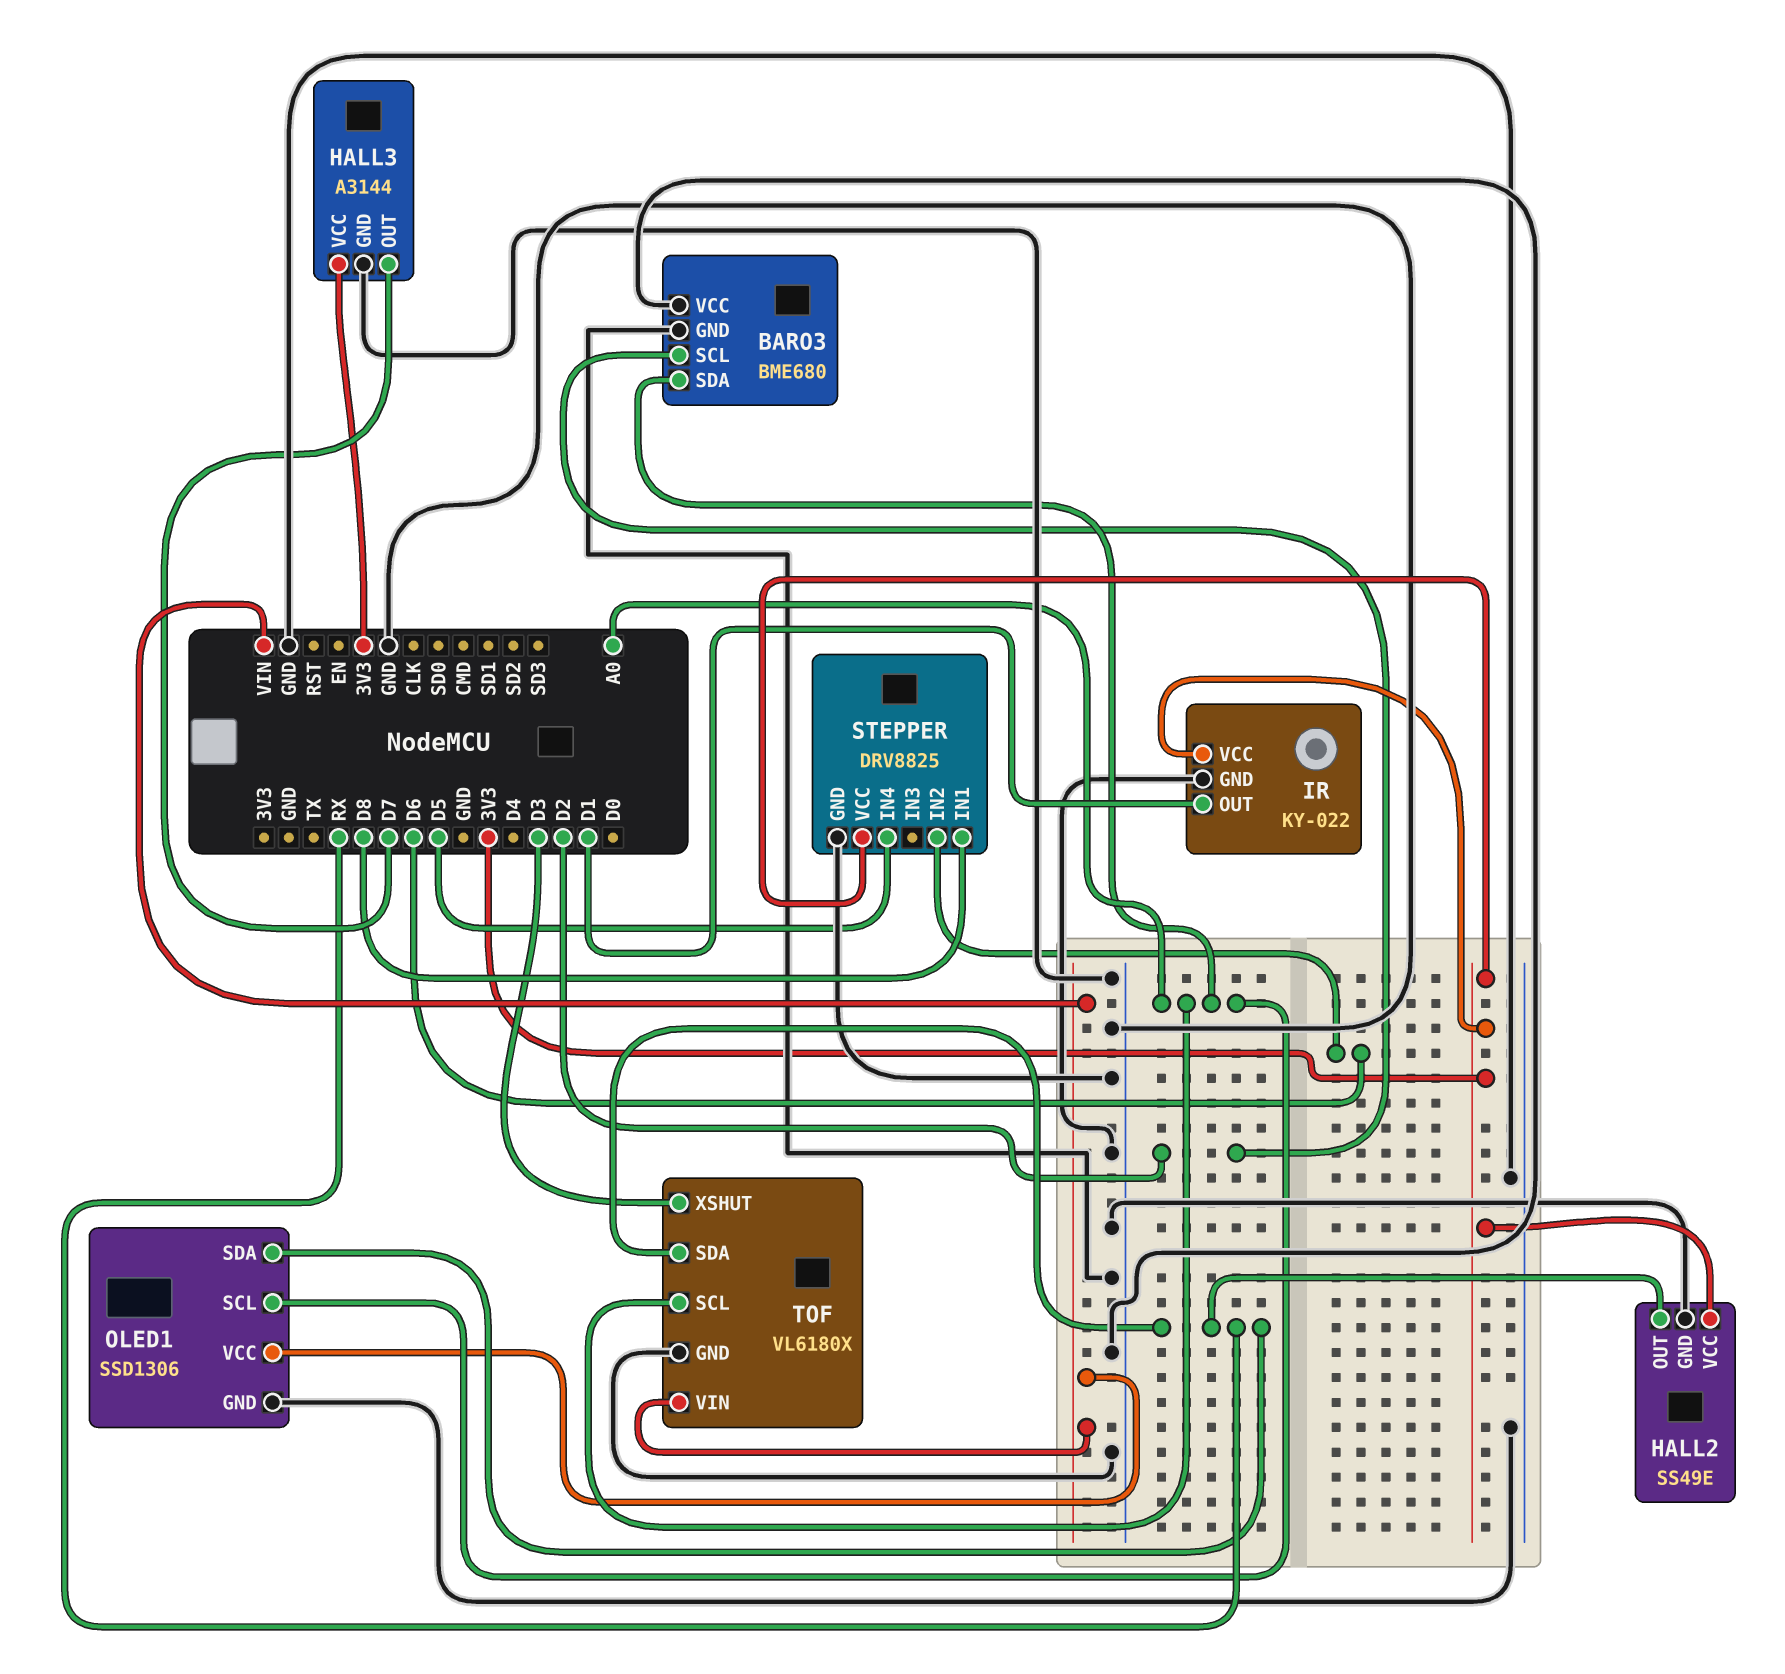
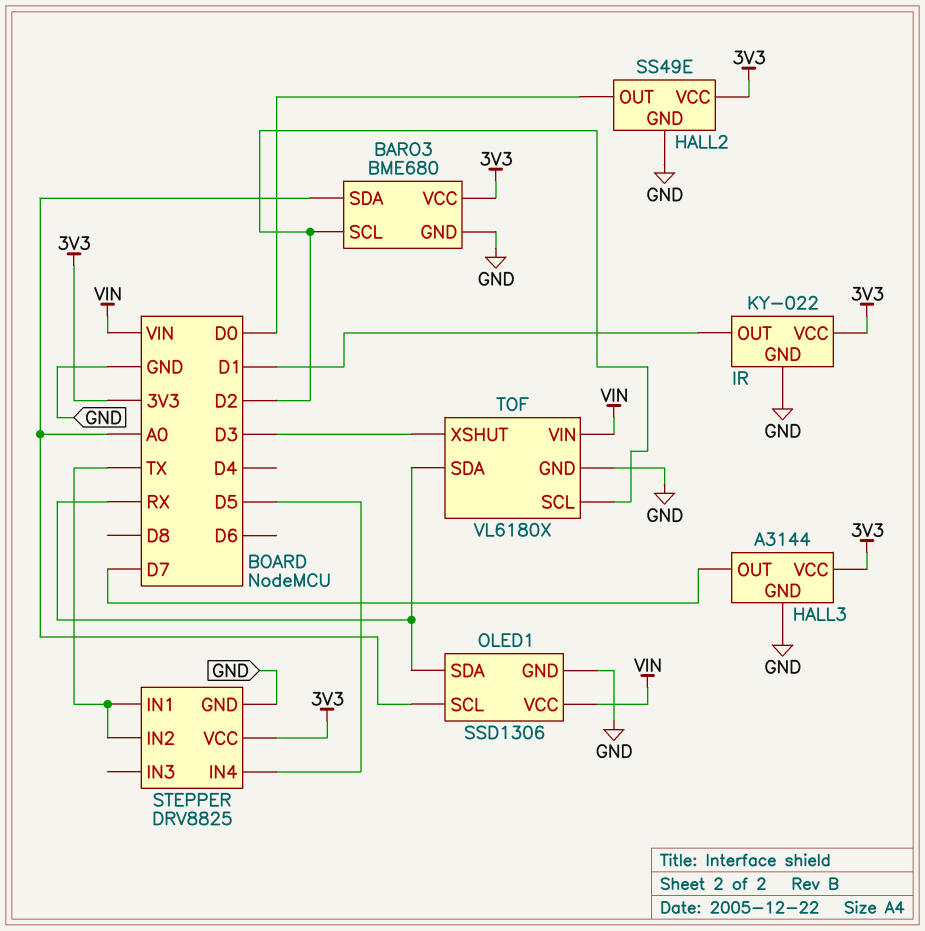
BARO3 pin VCC: GND -> 3V3
HALL2 pin OUT: RX -> D0
STEPPER pin IN1: D8 -> TX
STEPPER pin IN2: D6 -> TX
TOF pin SCL: A0 -> D2

